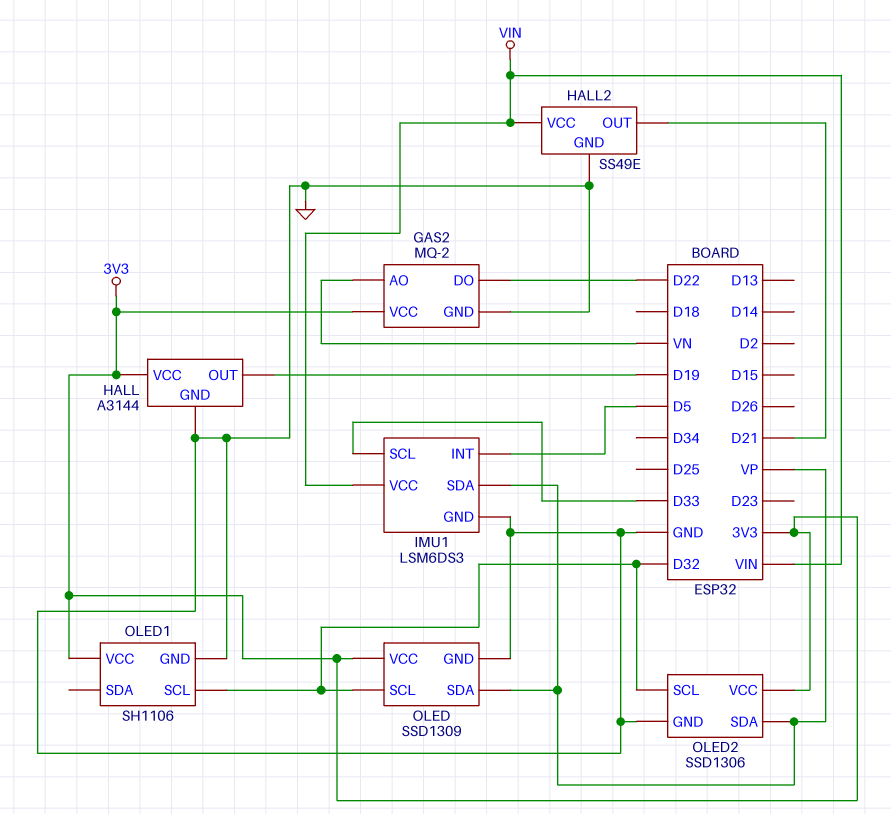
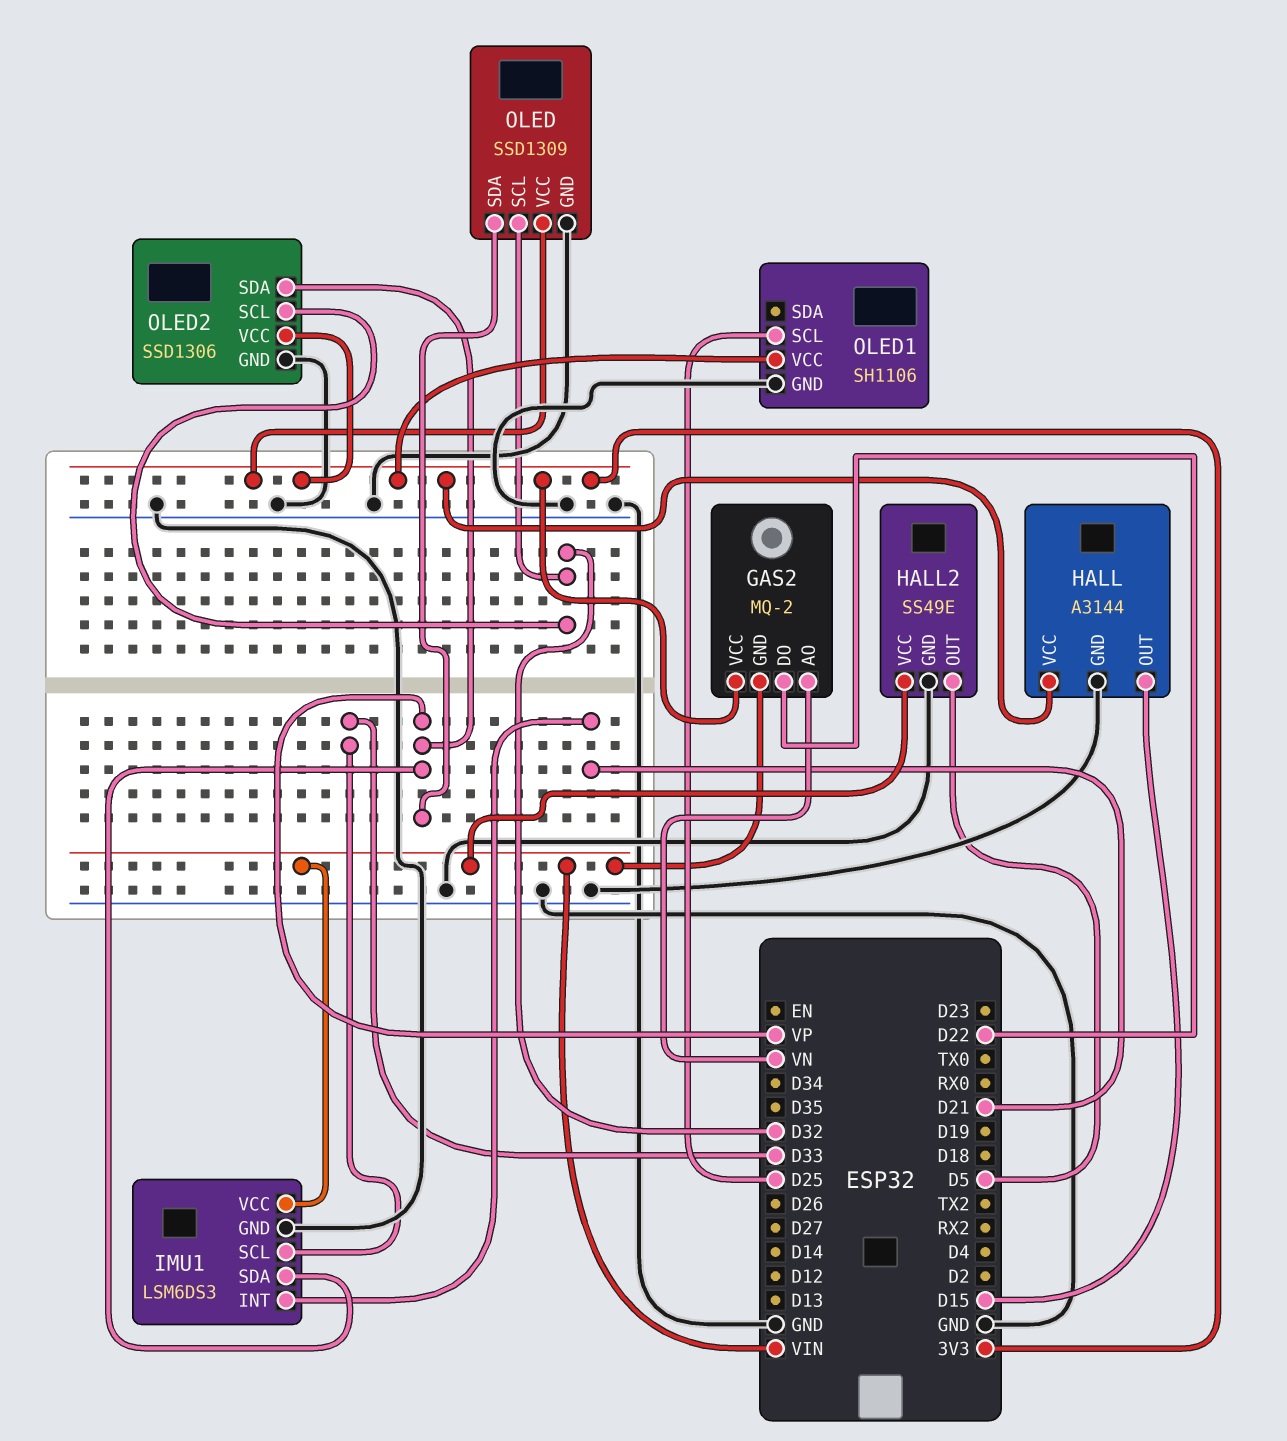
GAS2 pin GND: GND -> VIN
HALL pin OUT: D19 -> D15
HALL2 pin OUT: D21 -> D5
IMU1 pin INT: D5 -> D21
OLED1 pin SCL: D32 -> D25

